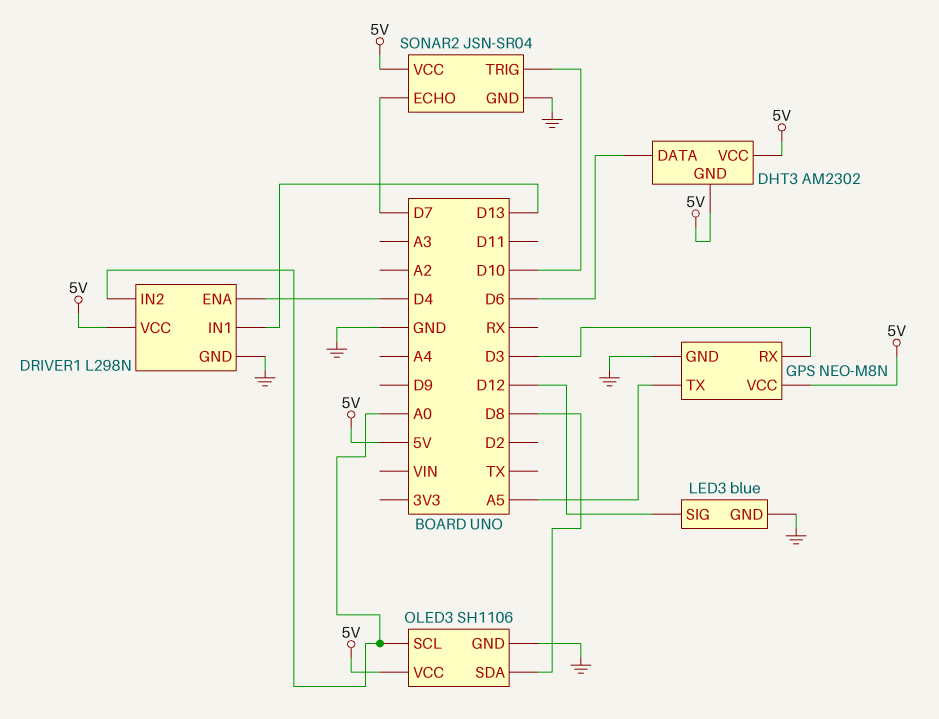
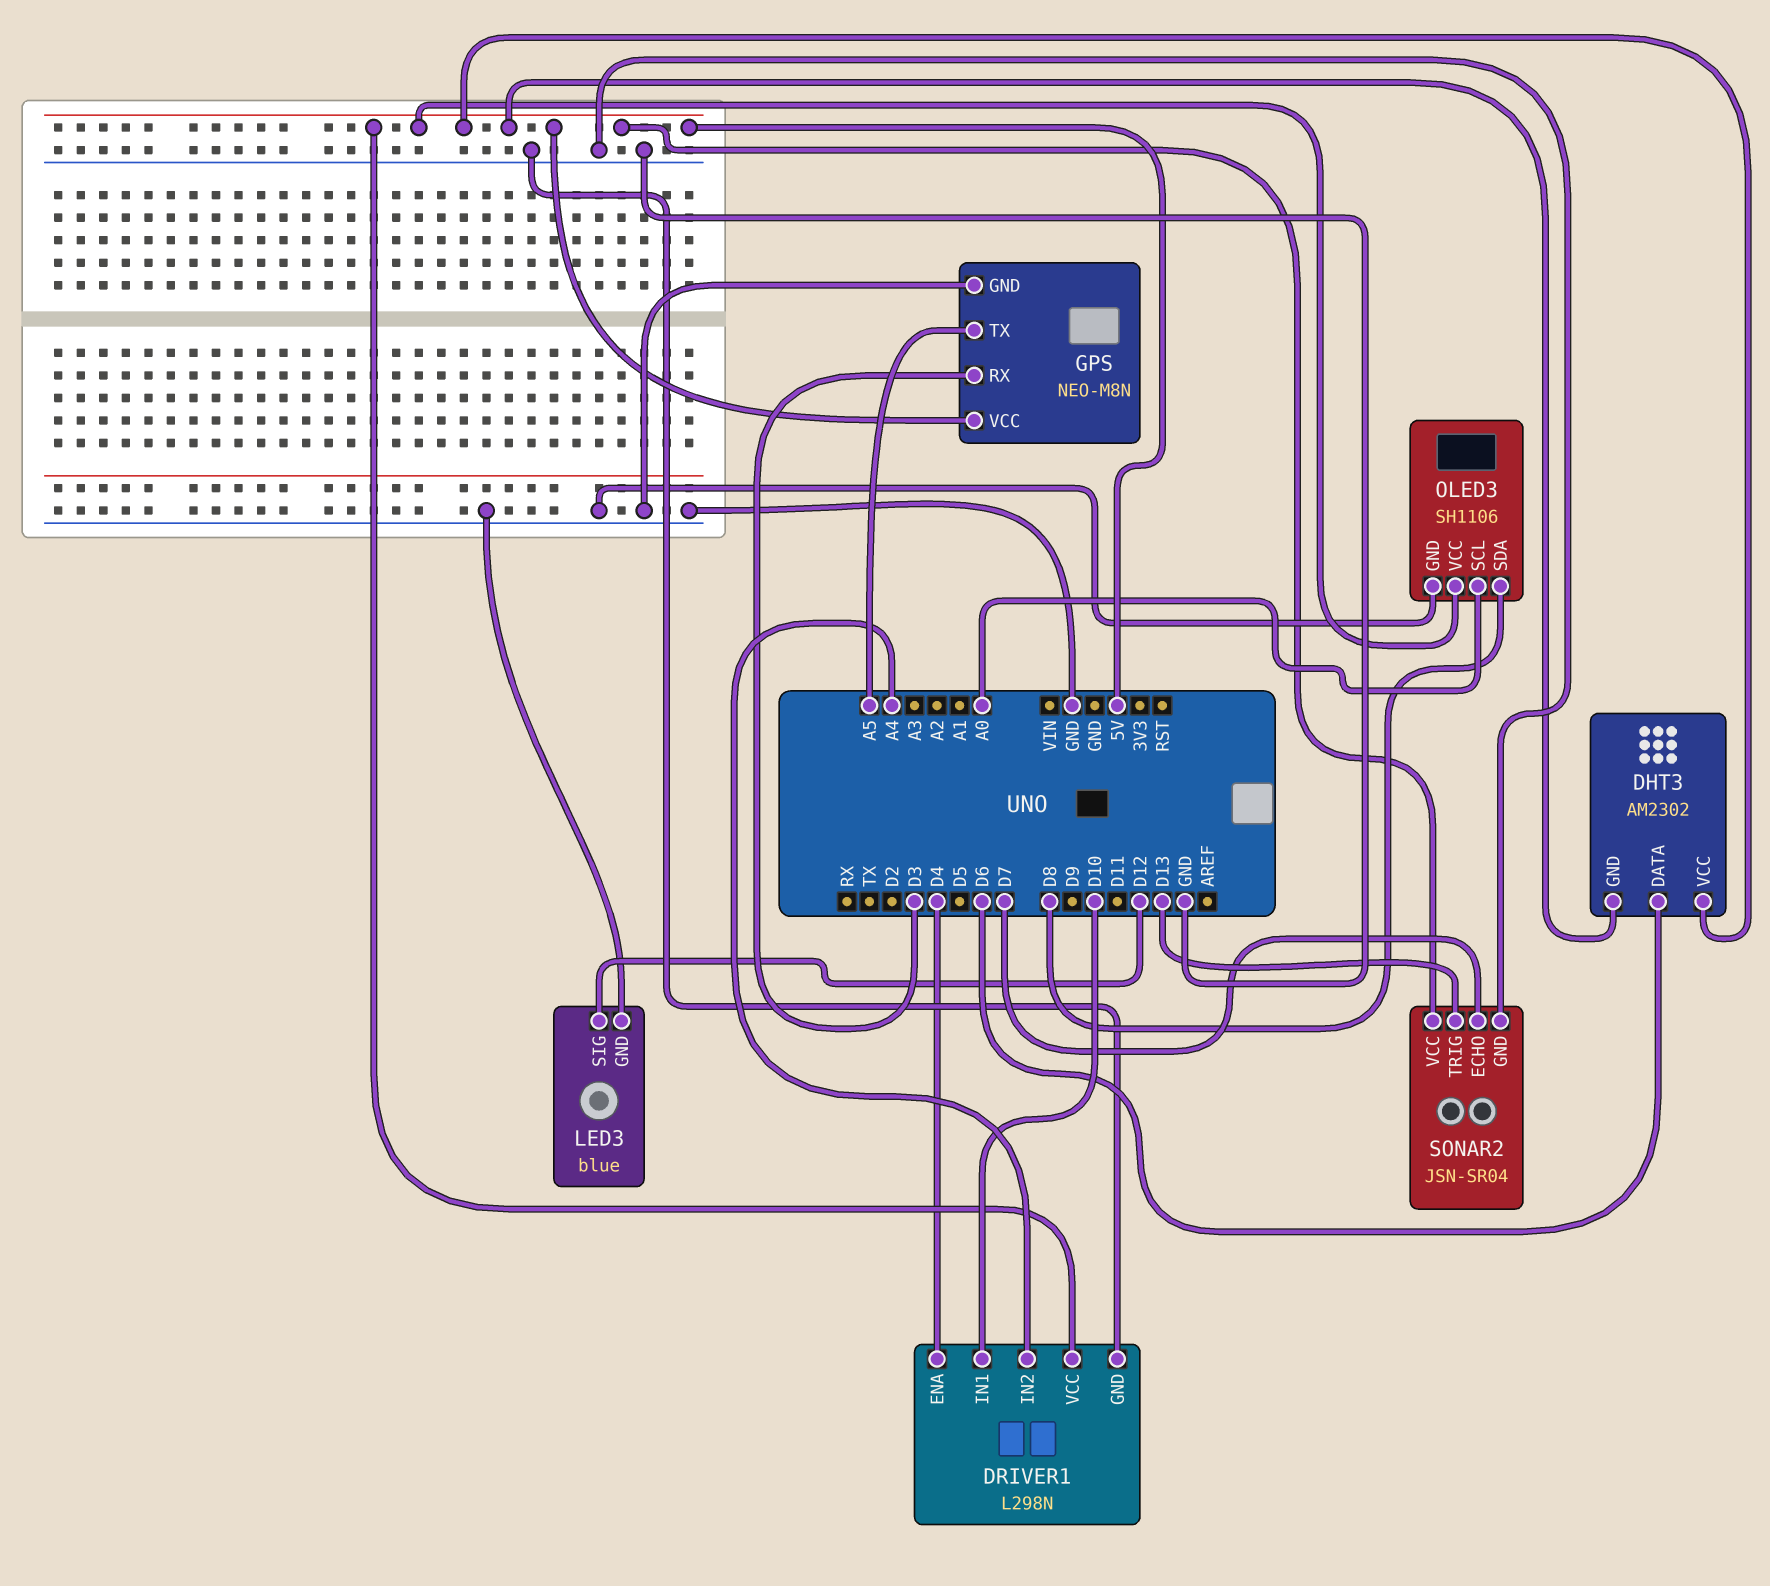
DRIVER1 pin IN1: D13 -> D10
DRIVER1 pin IN2: A0 -> A4
SONAR2 pin TRIG: D10 -> D13

